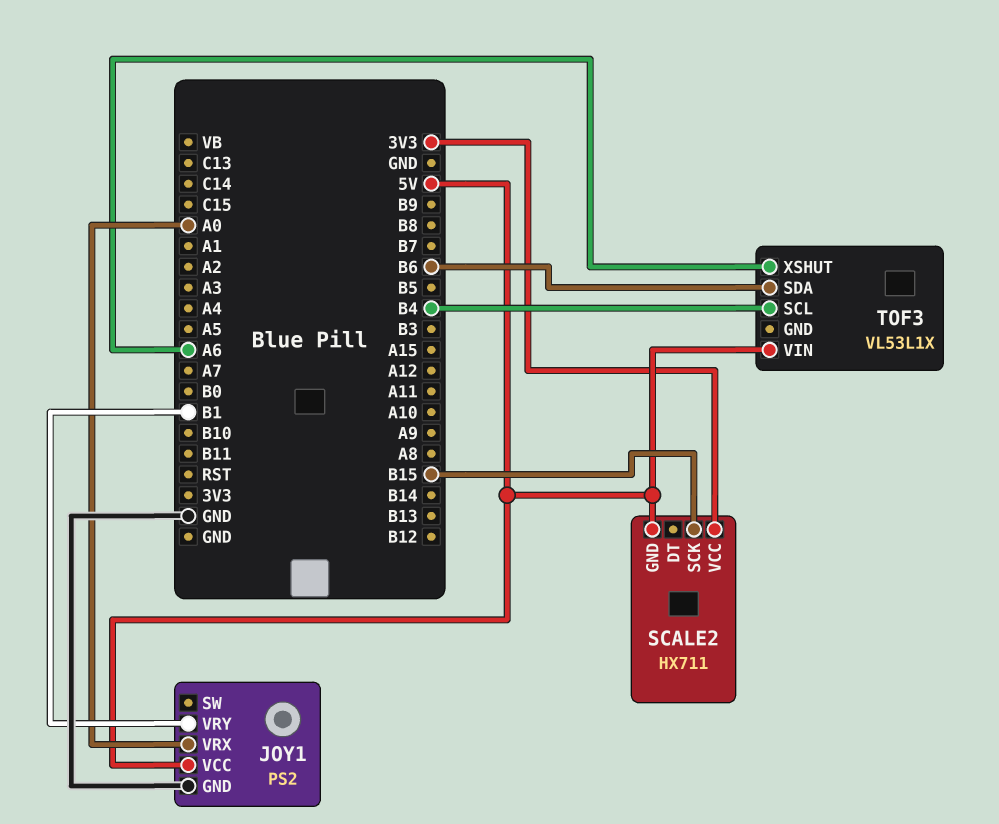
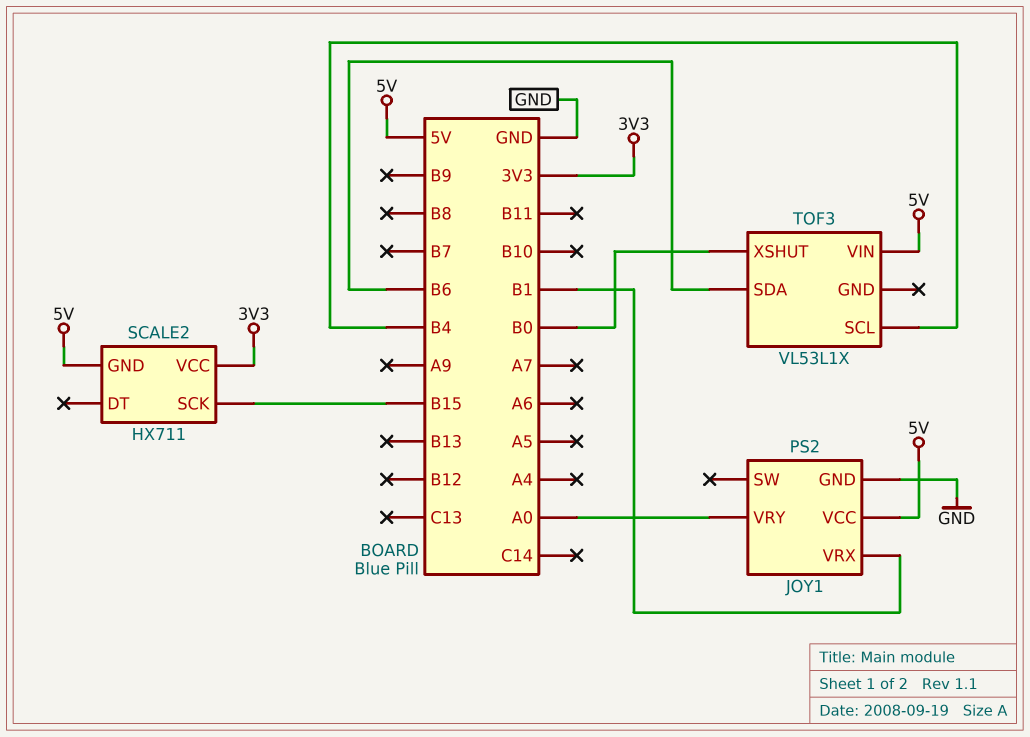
JOY1 pin VRX: A0 -> B1
JOY1 pin VRY: B1 -> A0
TOF3 pin XSHUT: A6 -> B0

